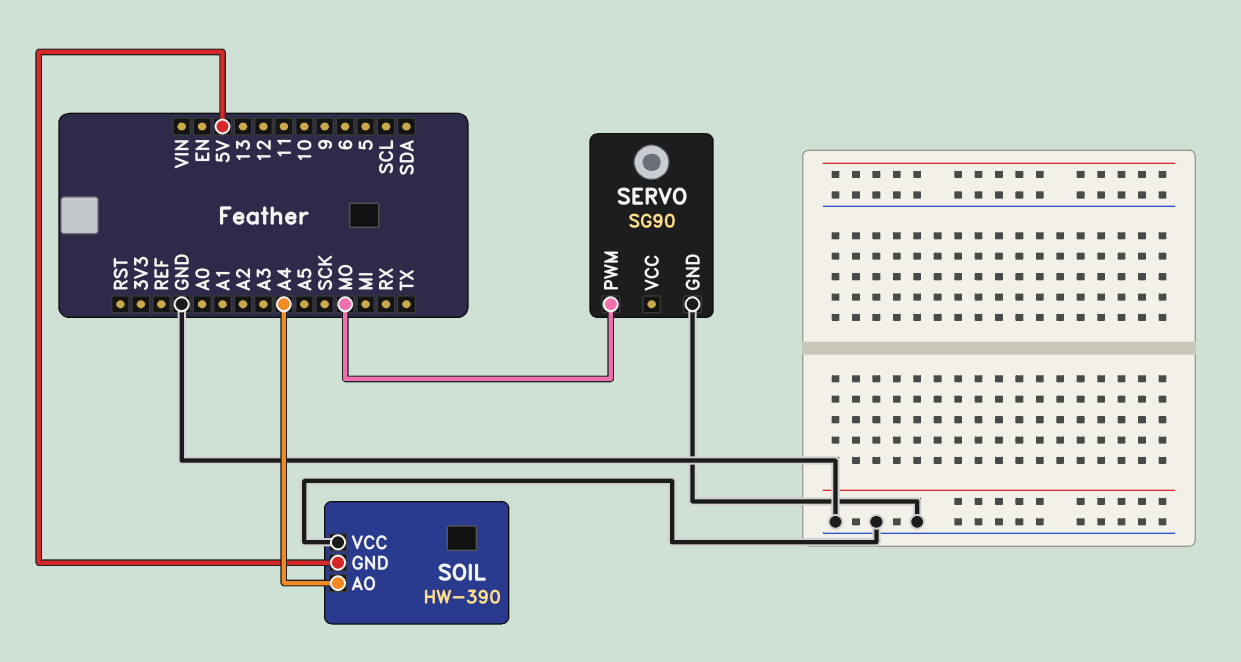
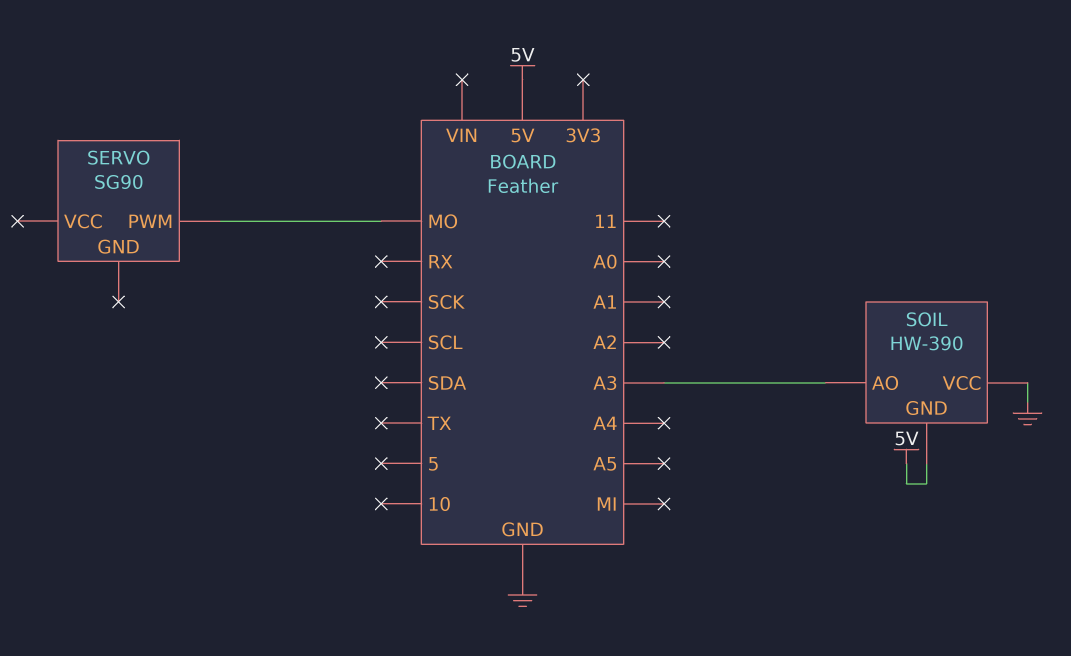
SERVO pin GND: GND -> none
SOIL pin AO: A4 -> A3

